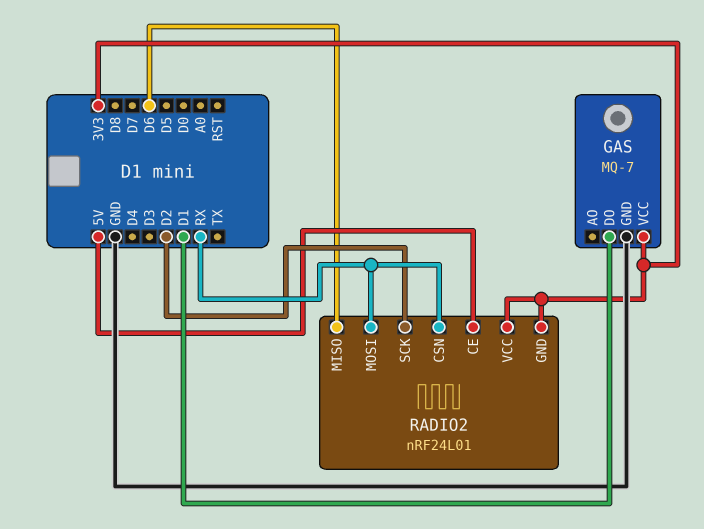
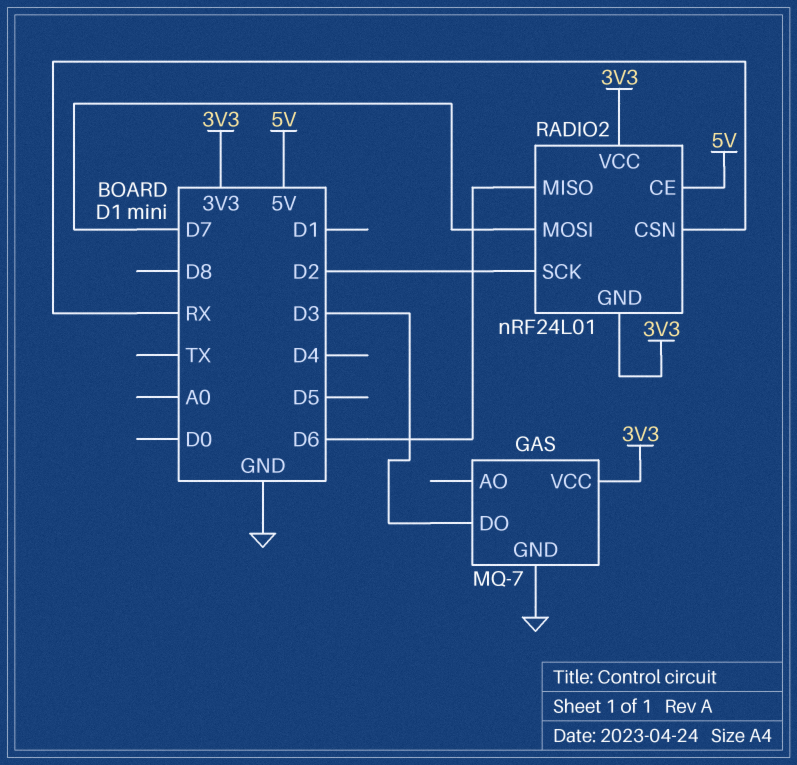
GAS pin DO: D1 -> D3
RADIO2 pin MOSI: RX -> D7

